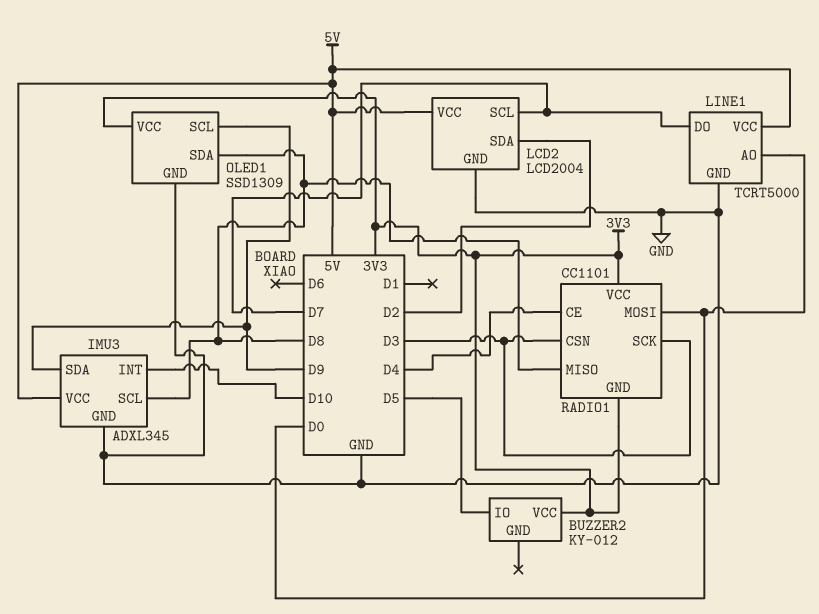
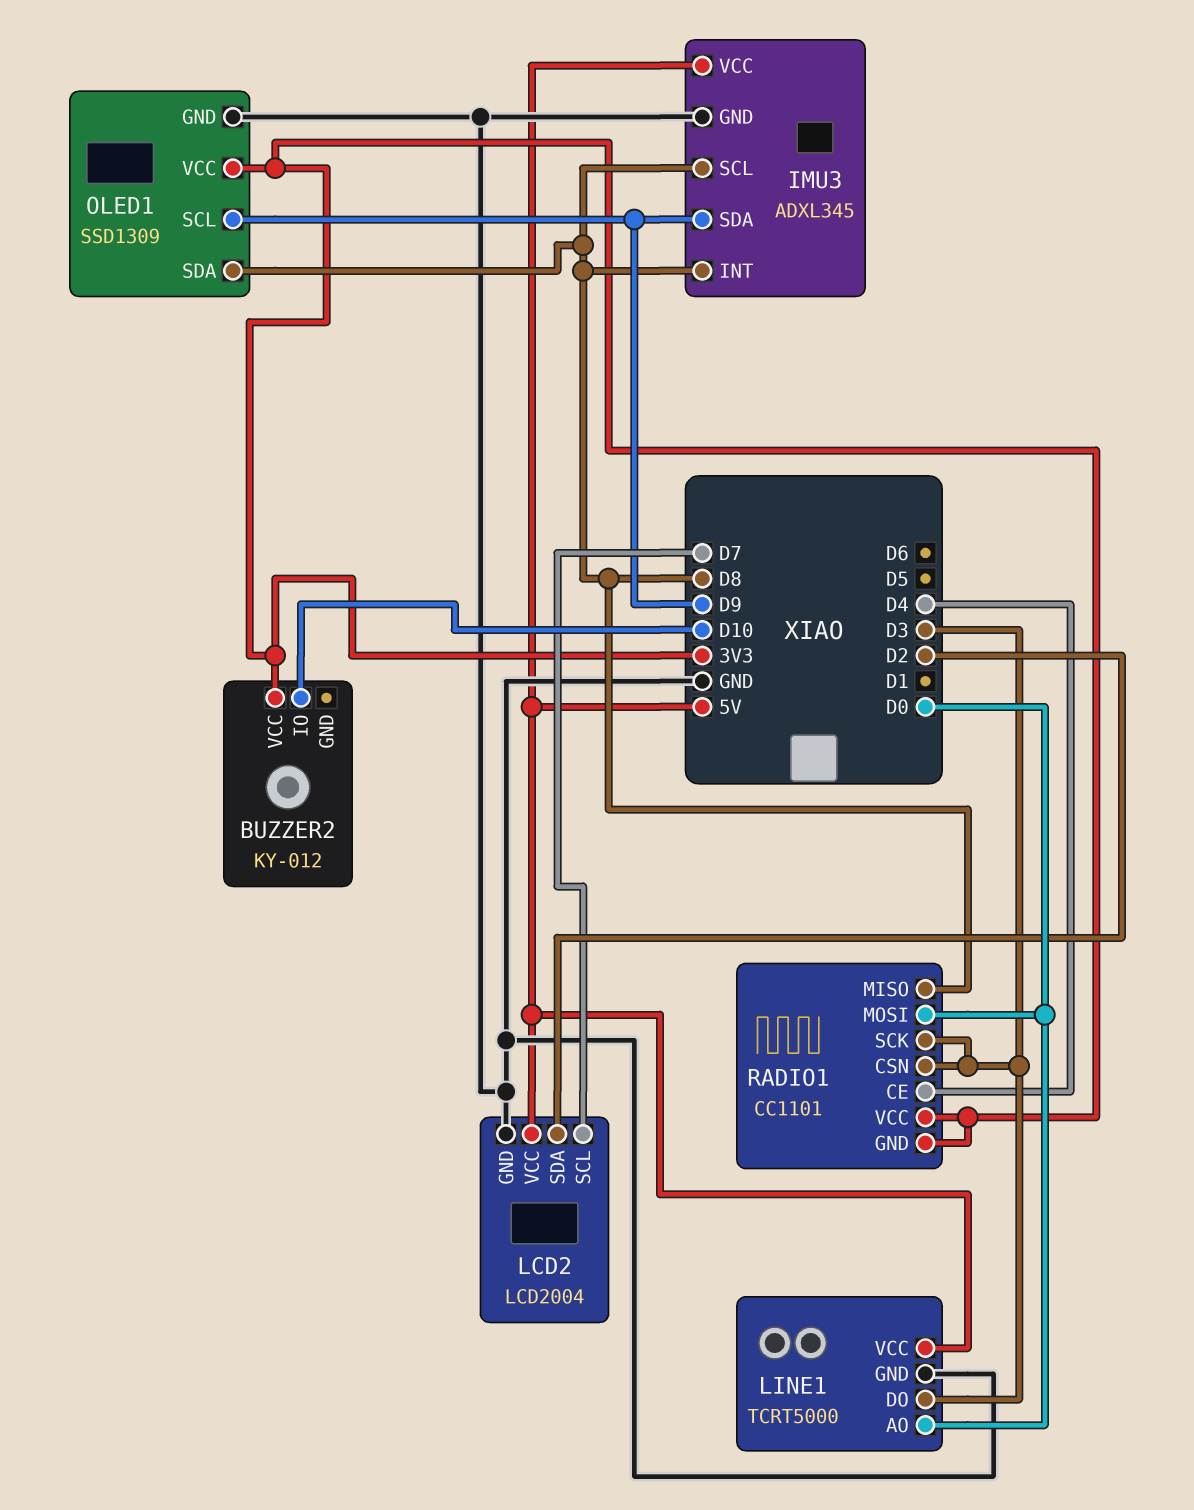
BUZZER2 pin IO: D5 -> D10
IMU3 pin INT: D10 -> D8
LINE1 pin DO: D7 -> D3

